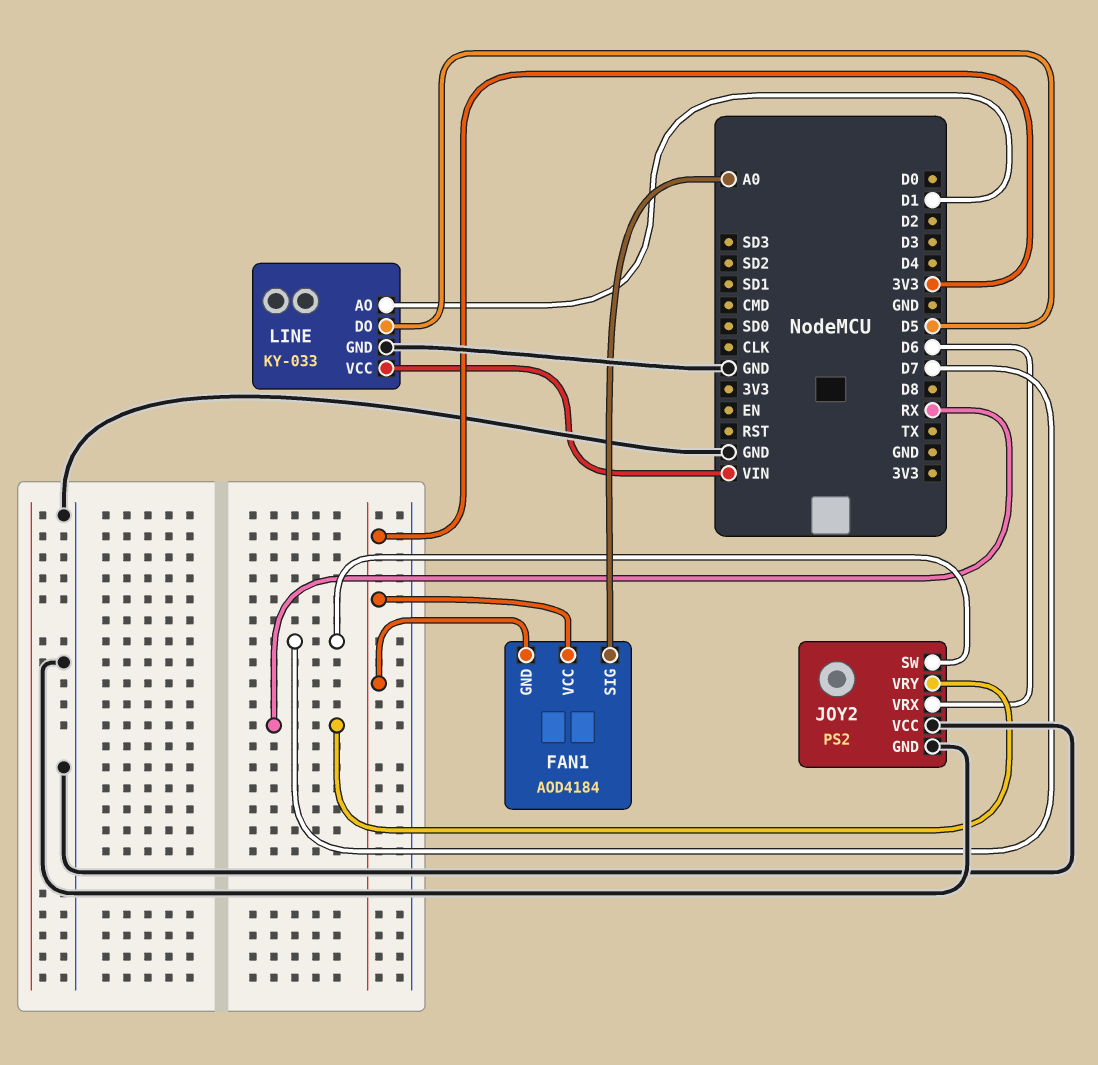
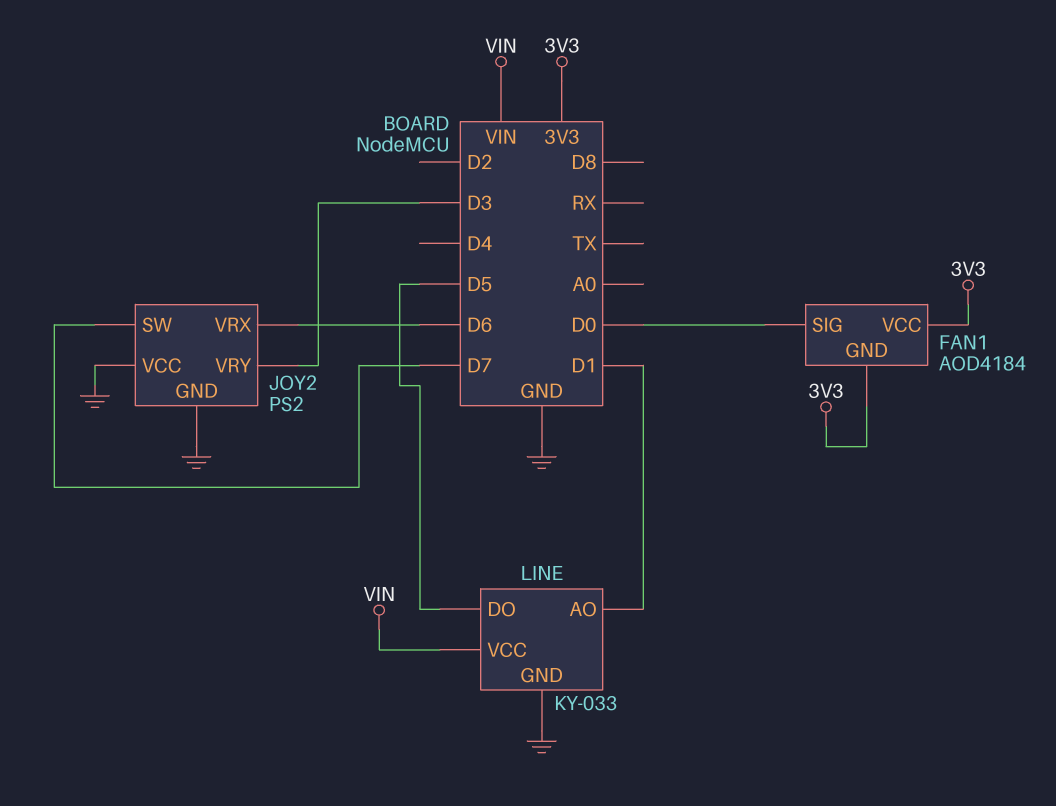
FAN1 pin SIG: A0 -> D0
JOY2 pin VRY: RX -> D3

